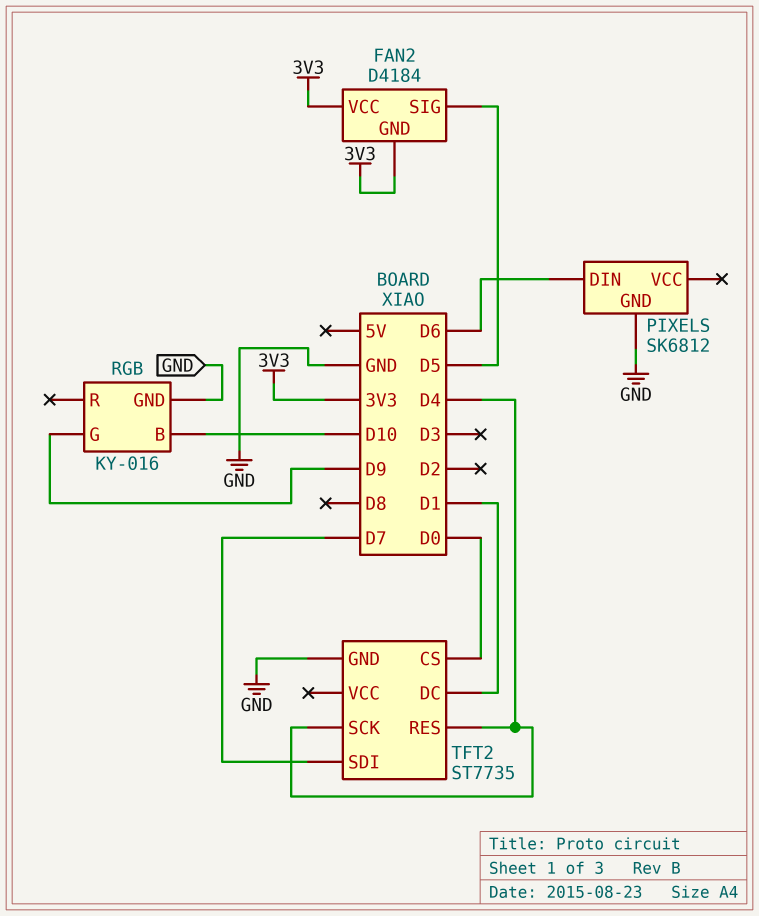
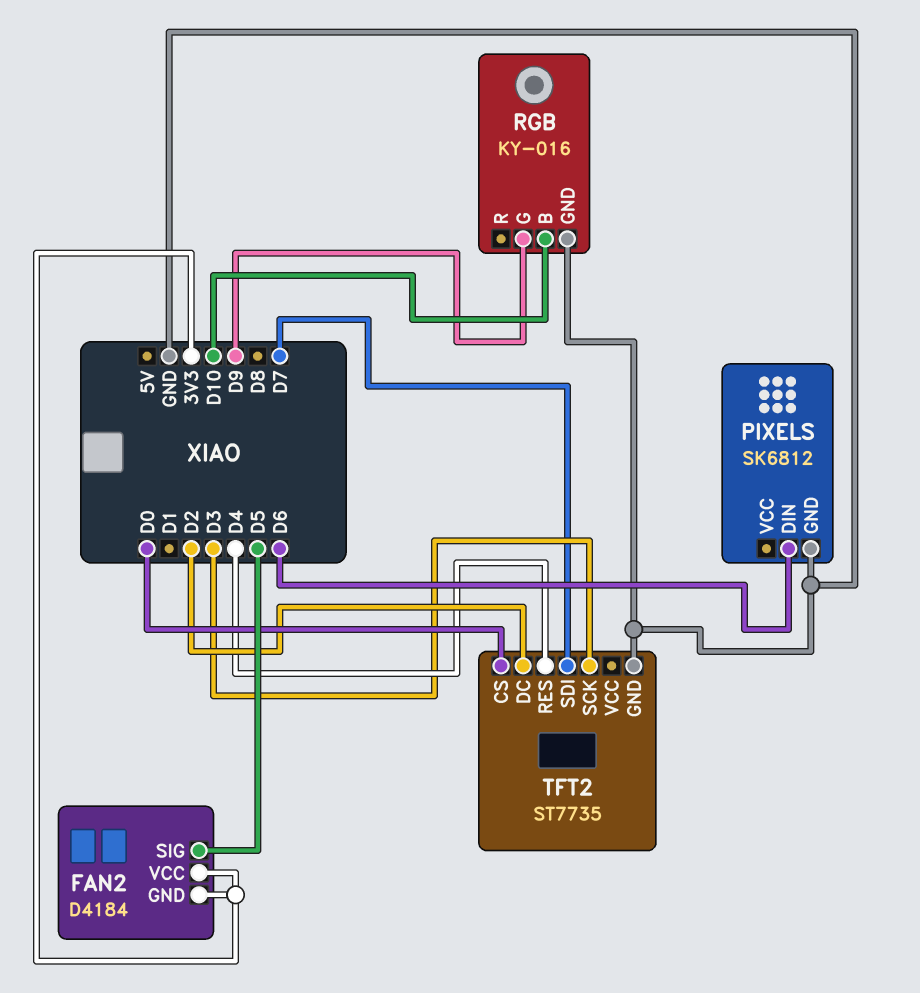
TFT2 pin DC: D1 -> D2
TFT2 pin SCK: D4 -> D3

